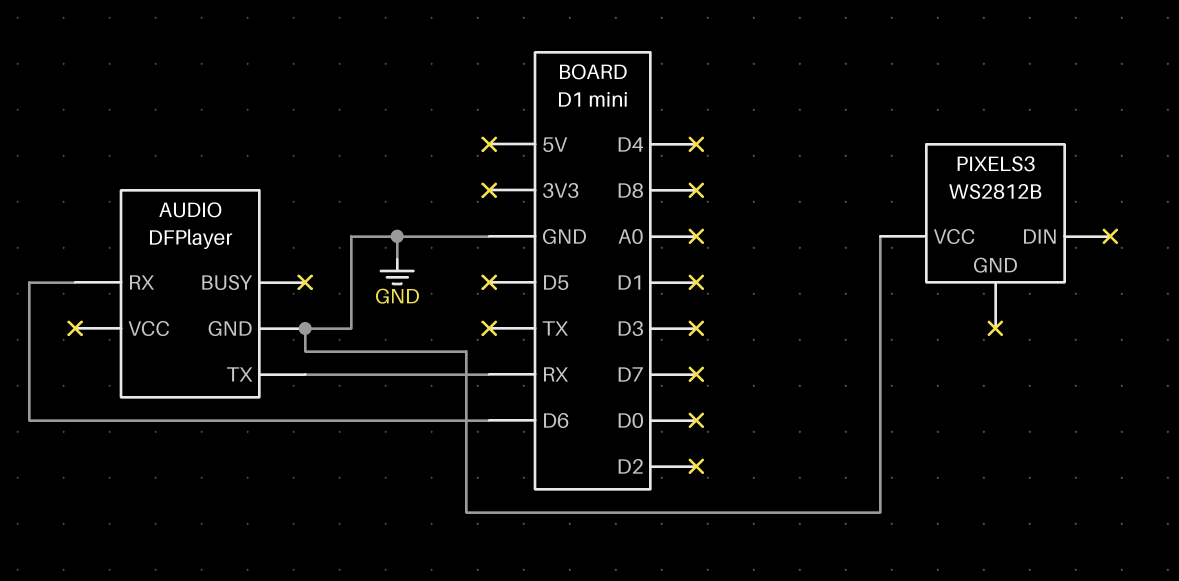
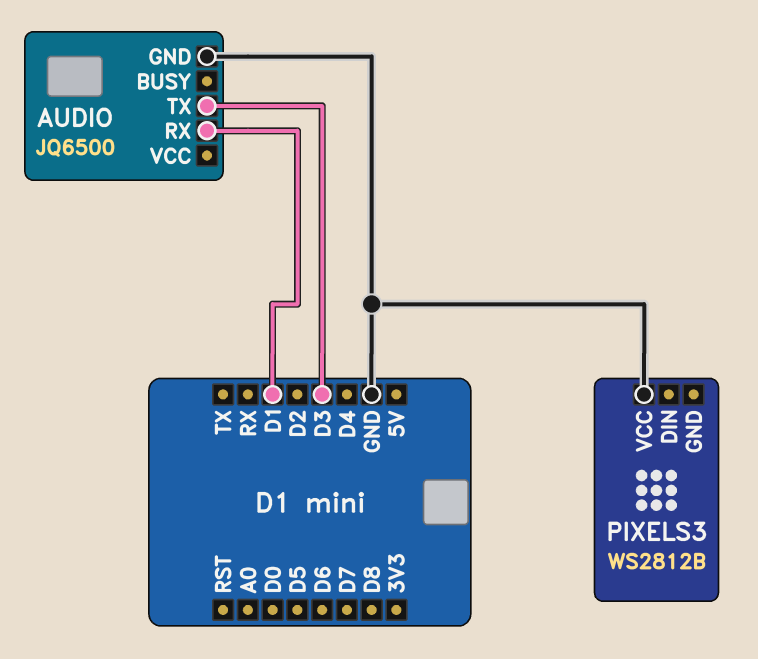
AUDIO: DFPlayer -> JQ6500
AUDIO pin RX: D6 -> D1
AUDIO pin TX: RX -> D3

